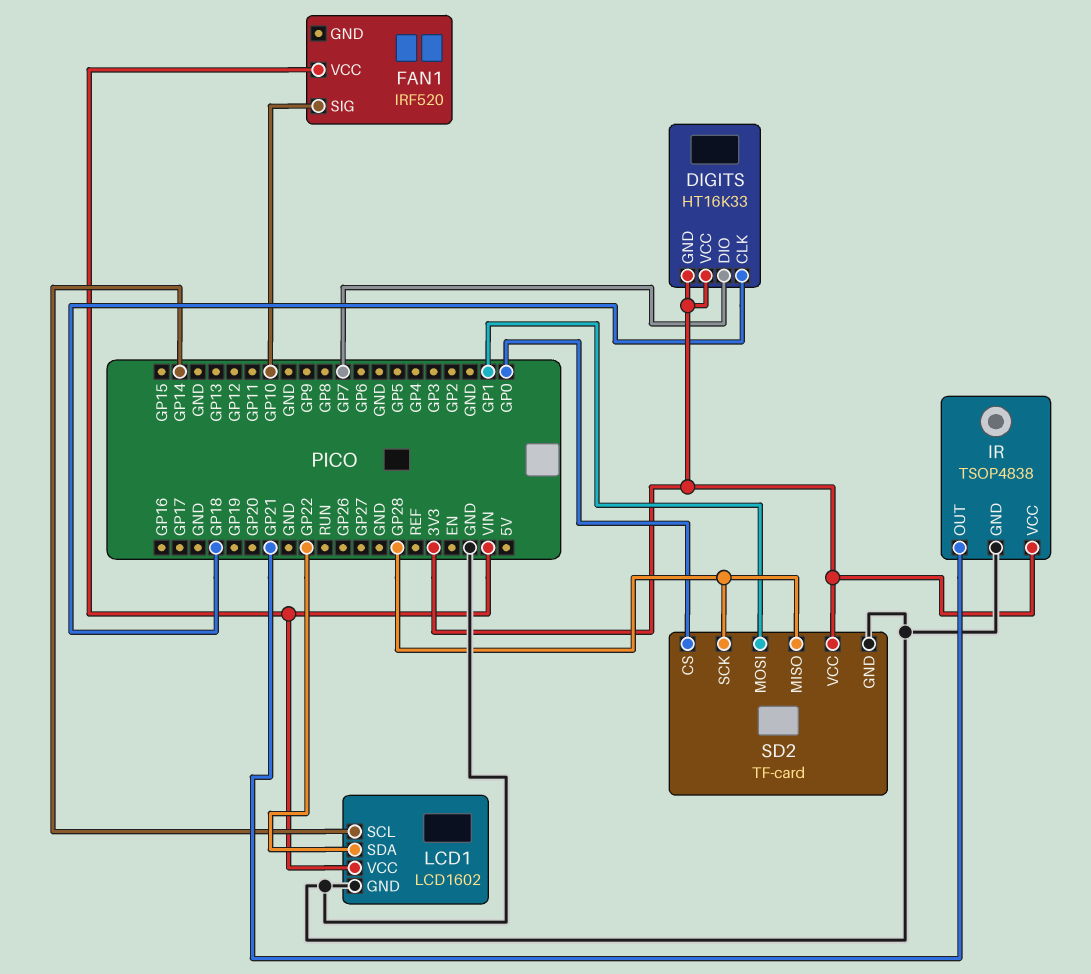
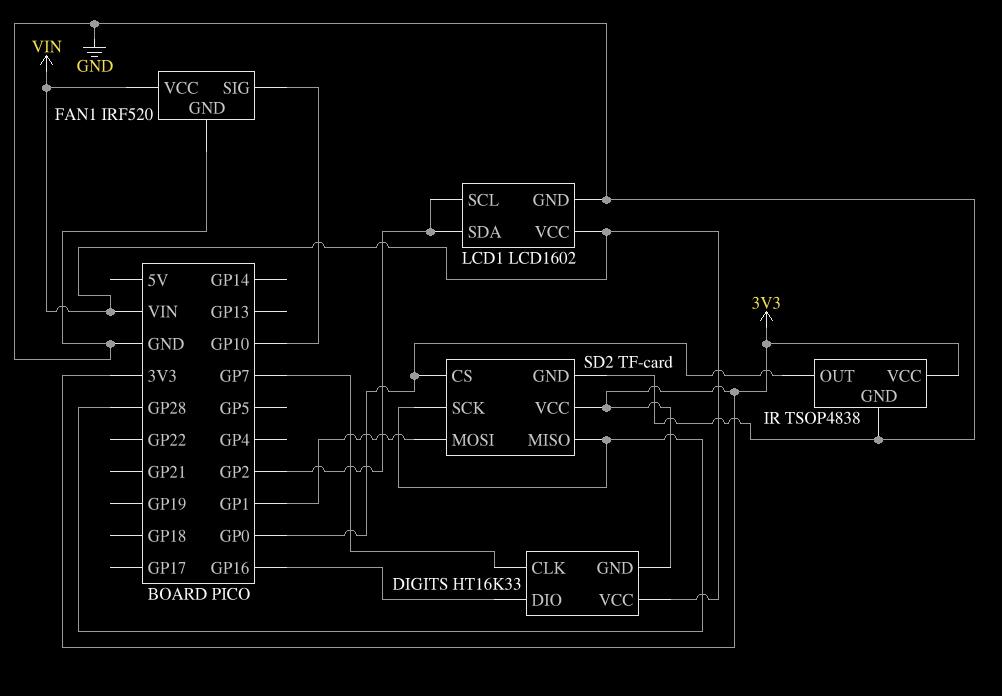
DIGITS pin CLK: GP18 -> GP7
DIGITS pin DIO: GP7 -> GP16
DIGITS pin VCC: 3V3 -> VIN
FAN1 pin GND: none -> GND
IR pin OUT: GP21 -> GP0
LCD1 pin SCL: GP14 -> GP2
LCD1 pin SDA: GP22 -> GP2

